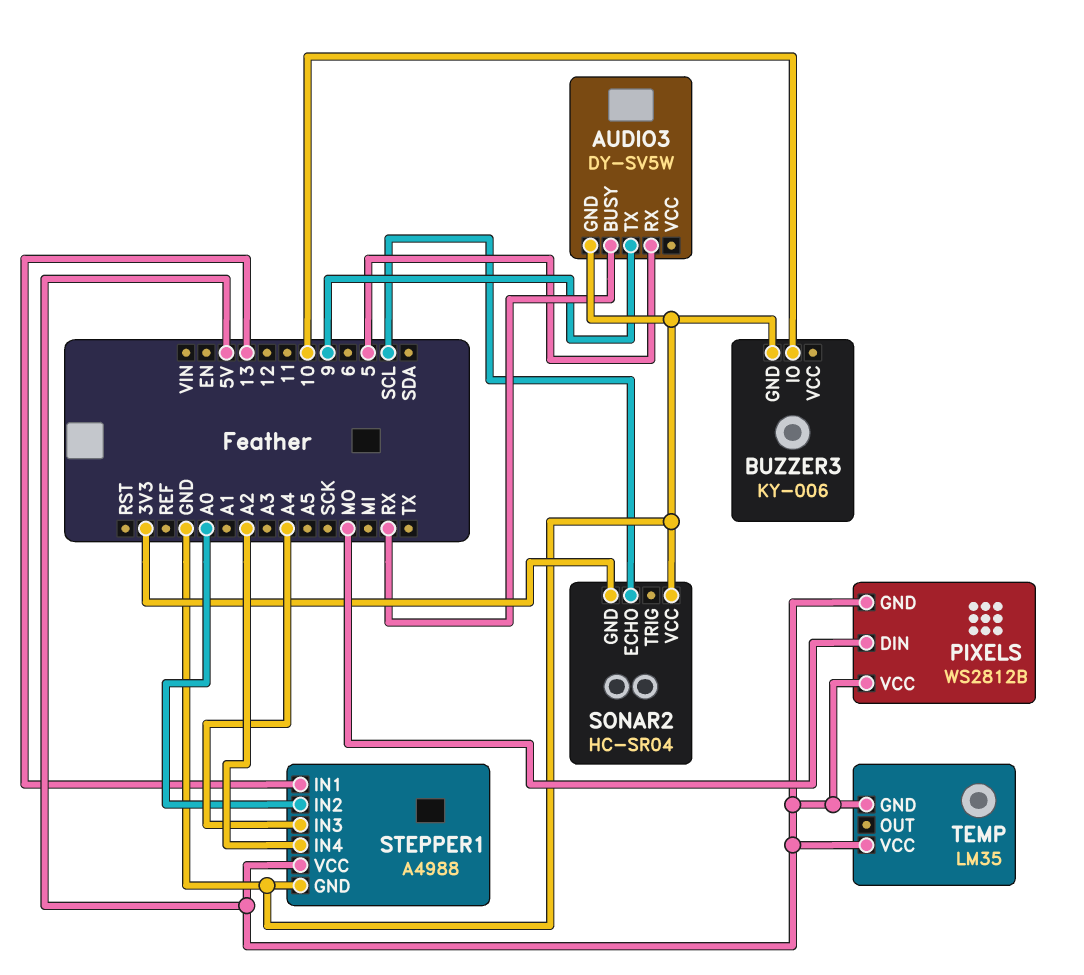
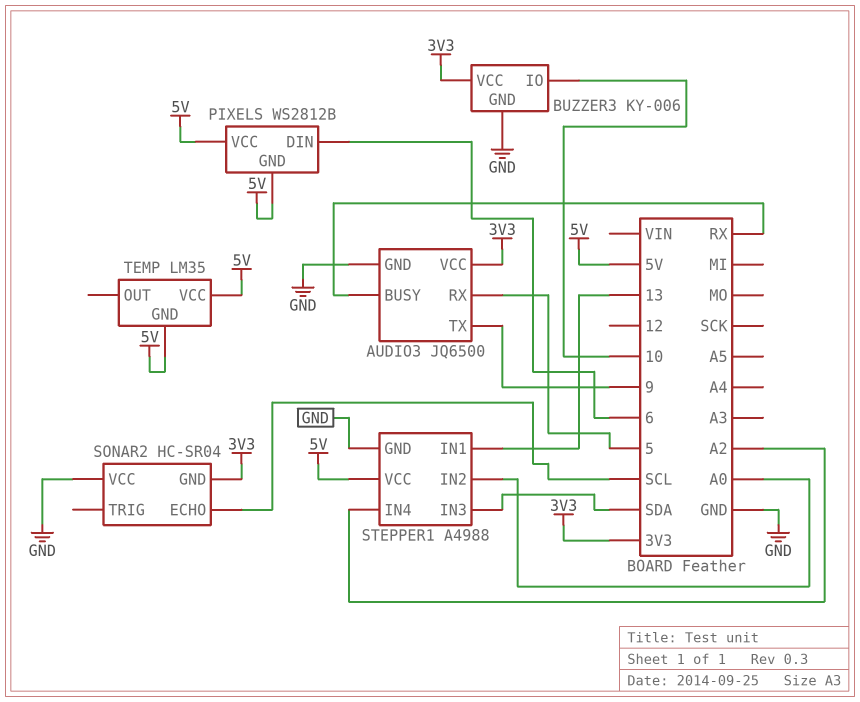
AUDIO3: DY-SV5W -> JQ6500
AUDIO3 pin VCC: none -> 3V3
BUZZER3 pin VCC: none -> 3V3
PIXELS pin DIN: MO -> 6
STEPPER1 pin IN3: A4 -> SDA

